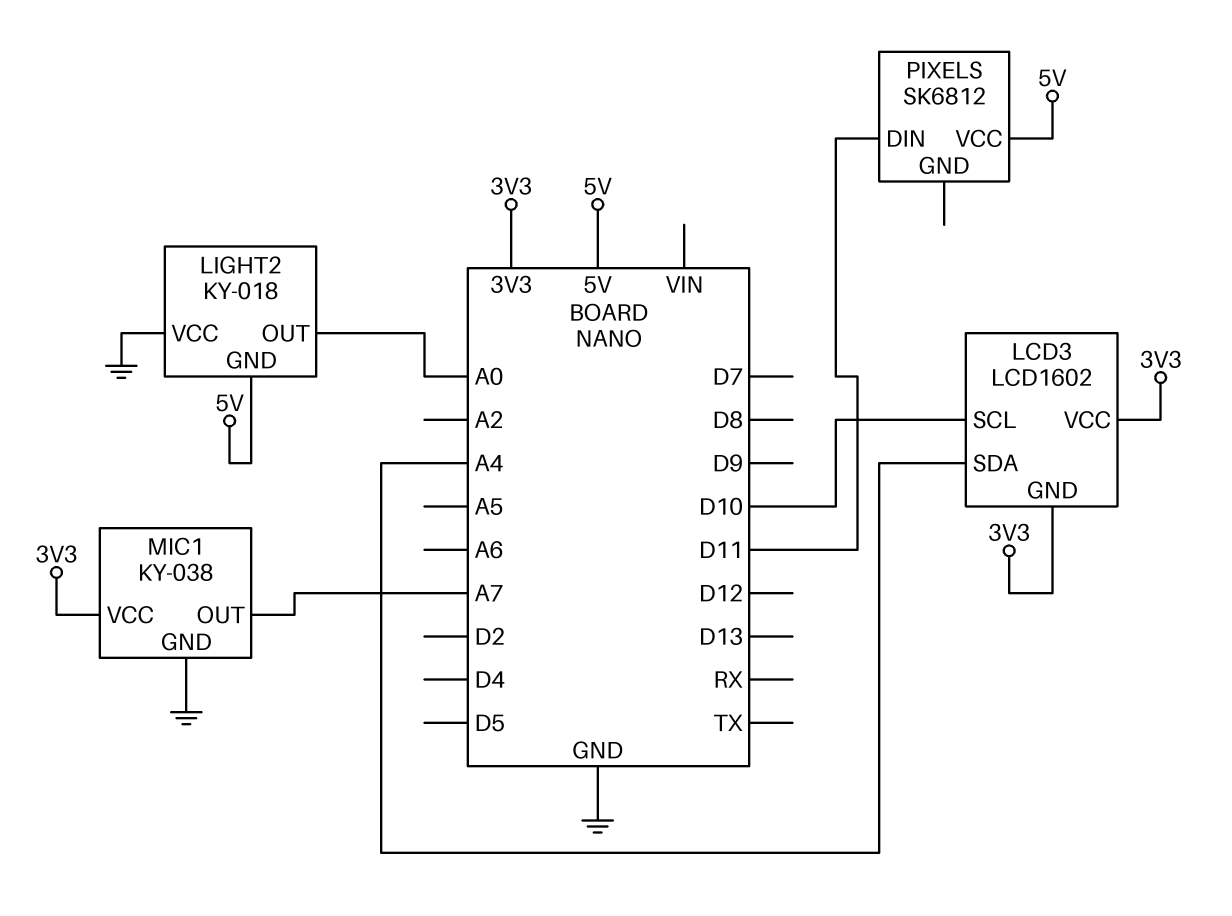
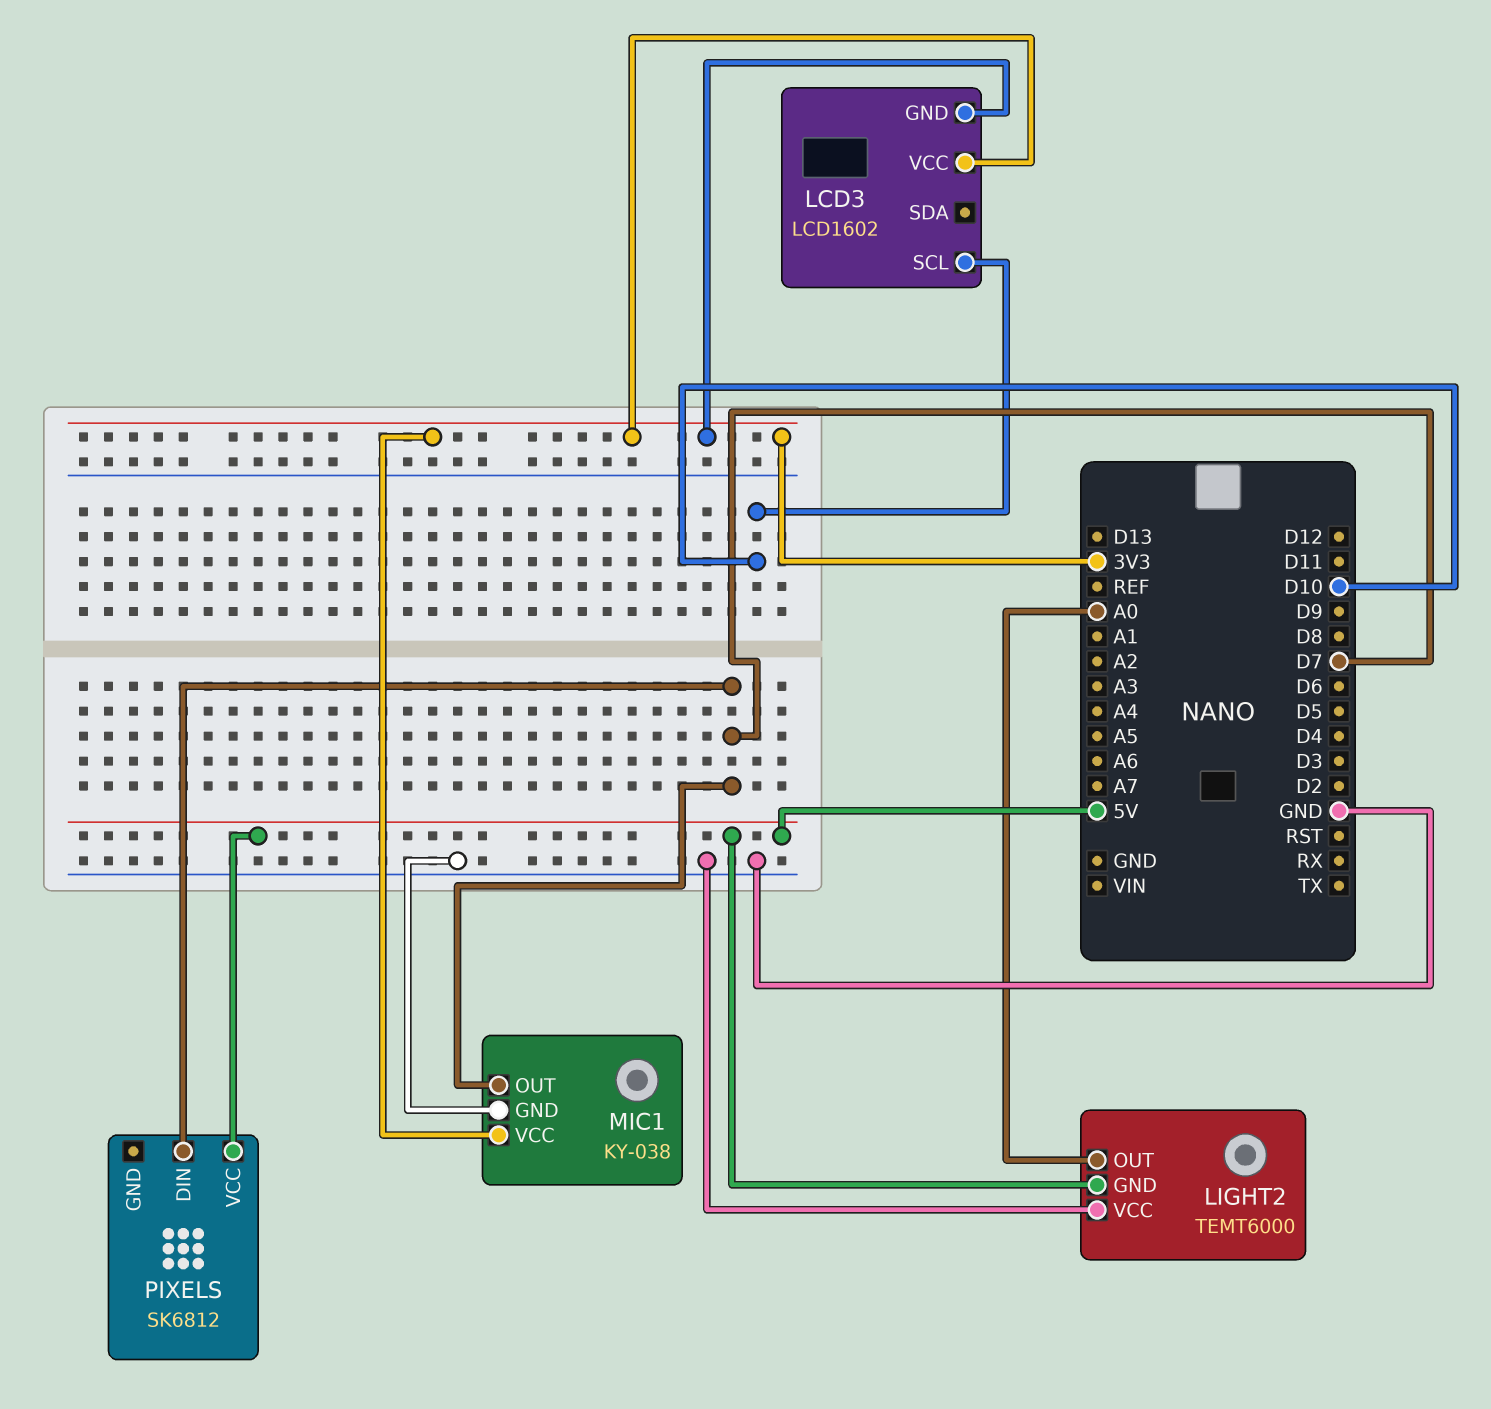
LCD3 pin SDA: A4 -> none
LIGHT2: KY-018 -> TEMT6000
MIC1 pin OUT: A7 -> D7
PIXELS pin DIN: D11 -> D7

